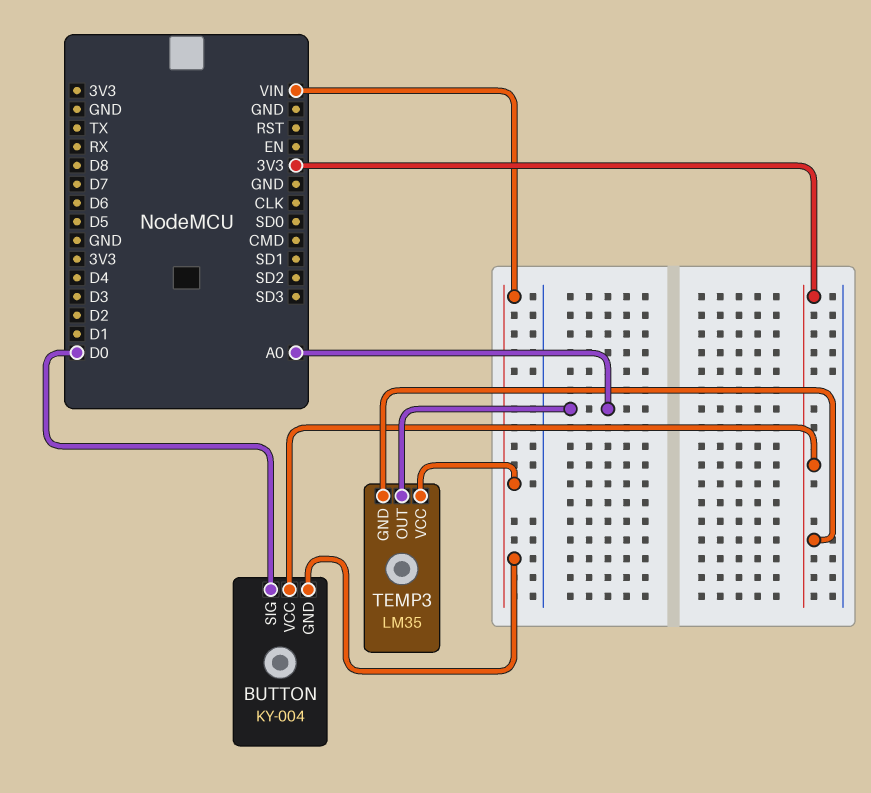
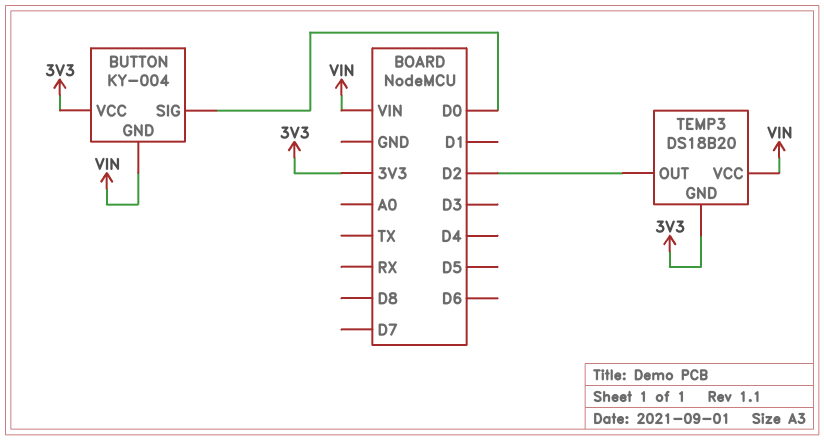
TEMP3: LM35 -> DS18B20
TEMP3 pin OUT: A0 -> D2

